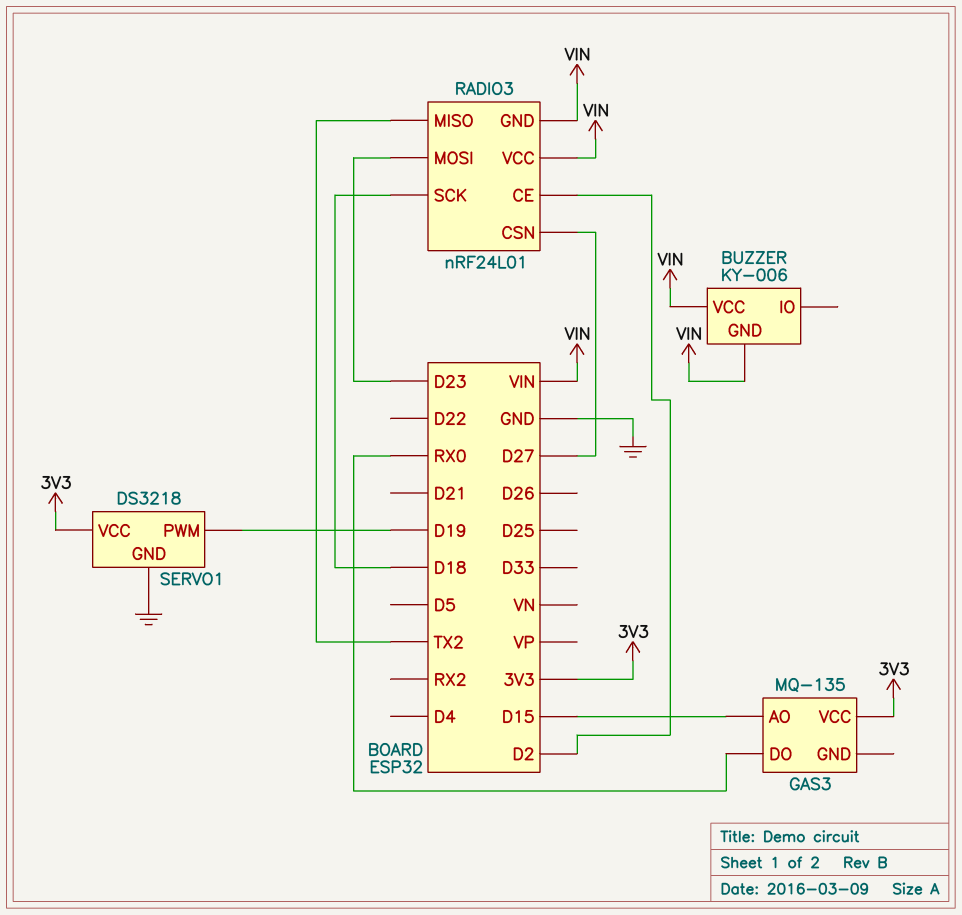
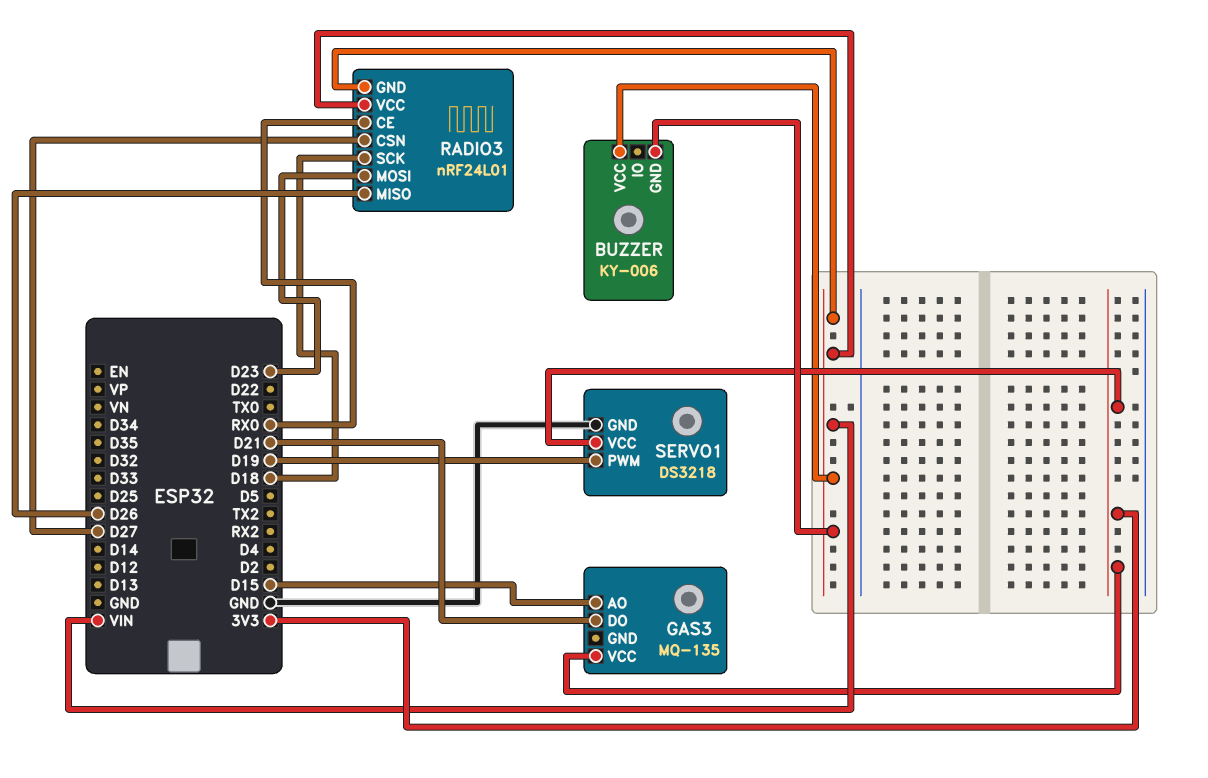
GAS3 pin DO: RX0 -> D21
RADIO3 pin CE: D2 -> RX0
RADIO3 pin MISO: TX2 -> D26

